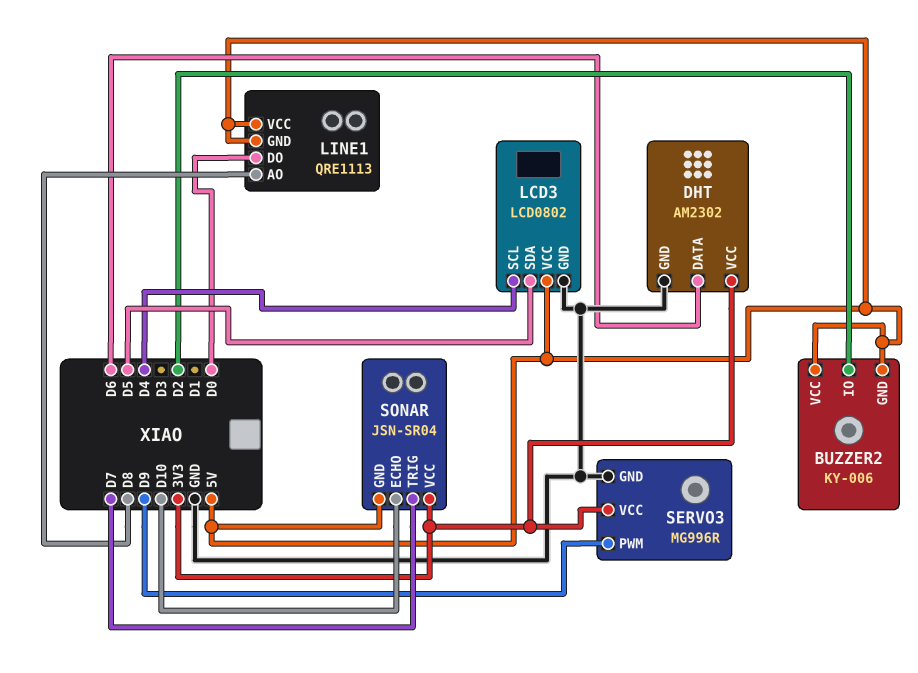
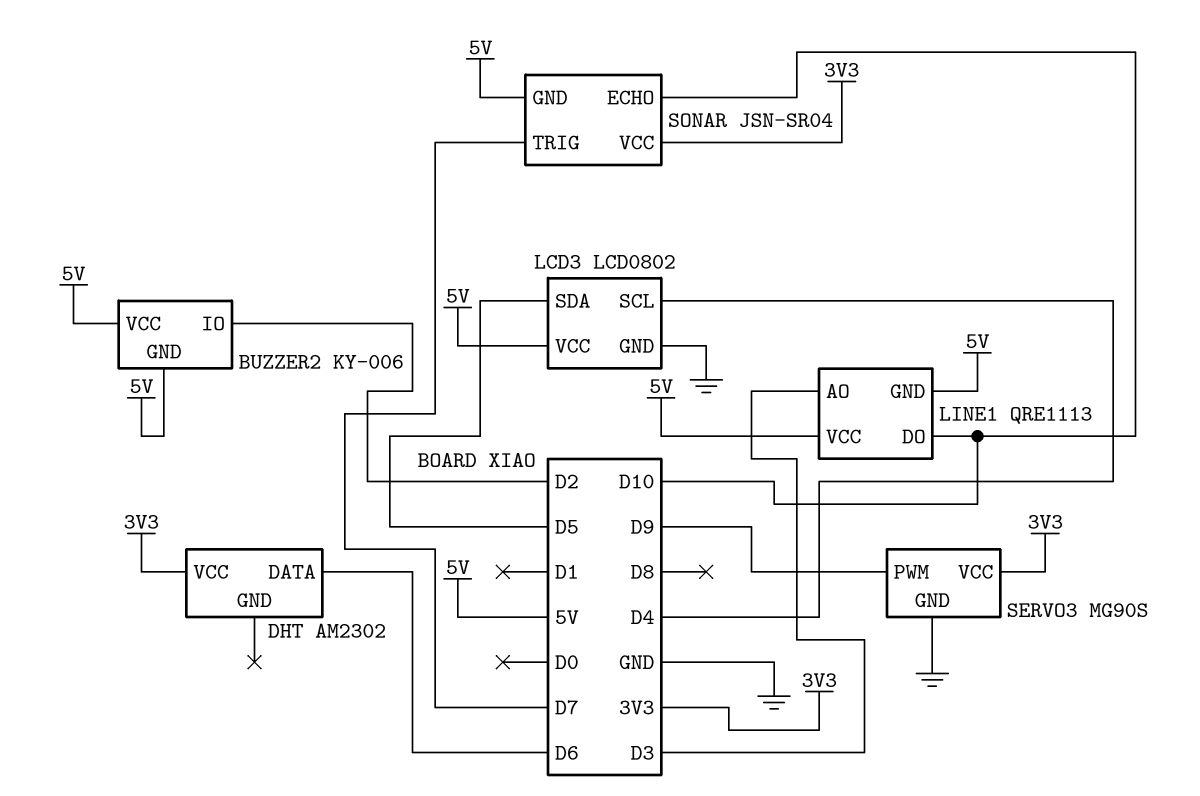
DHT pin GND: GND -> none
LINE1 pin AO: D8 -> D3
LINE1 pin DO: D0 -> D10
SERVO3: MG996R -> MG90S

